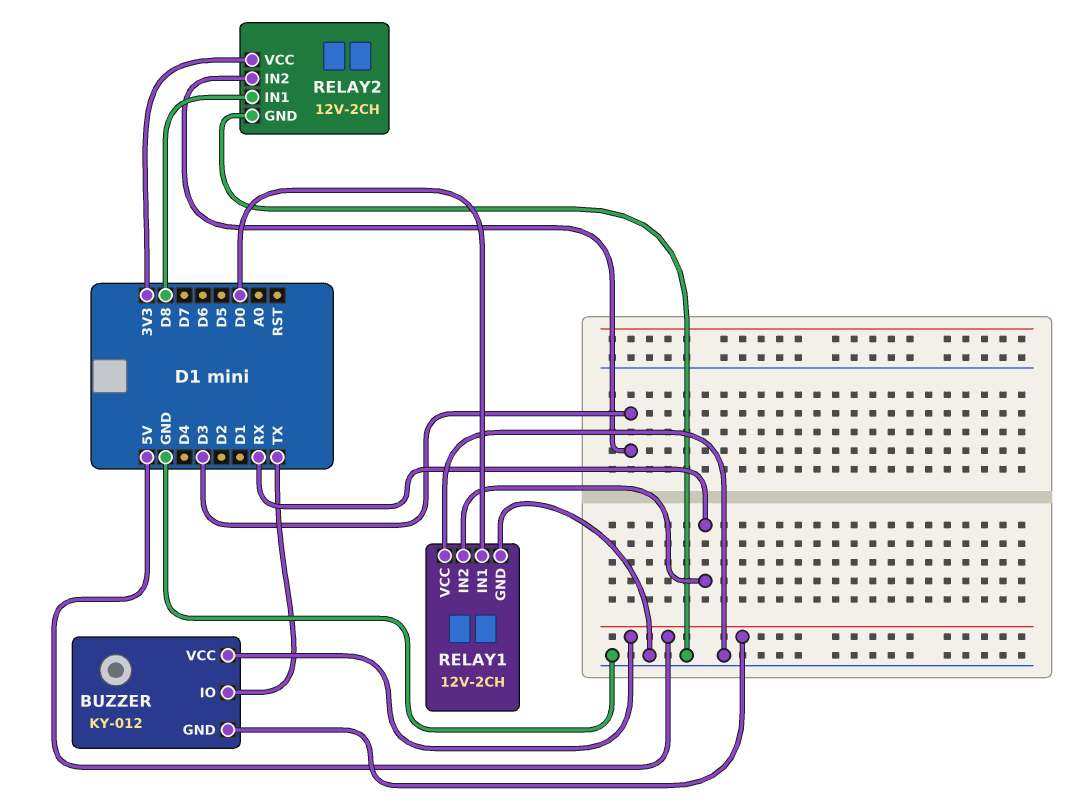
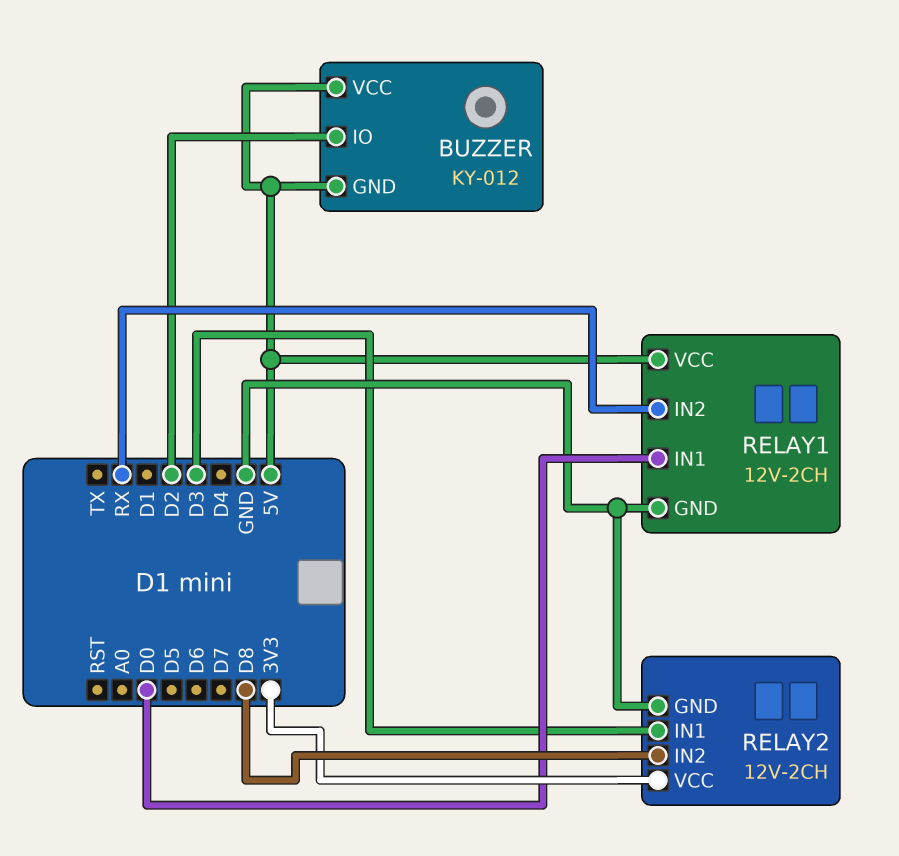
BUZZER pin IO: TX -> D2
RELAY1 pin VCC: GND -> 5V
RELAY2 pin IN1: D8 -> D3
RELAY2 pin IN2: D3 -> D8

